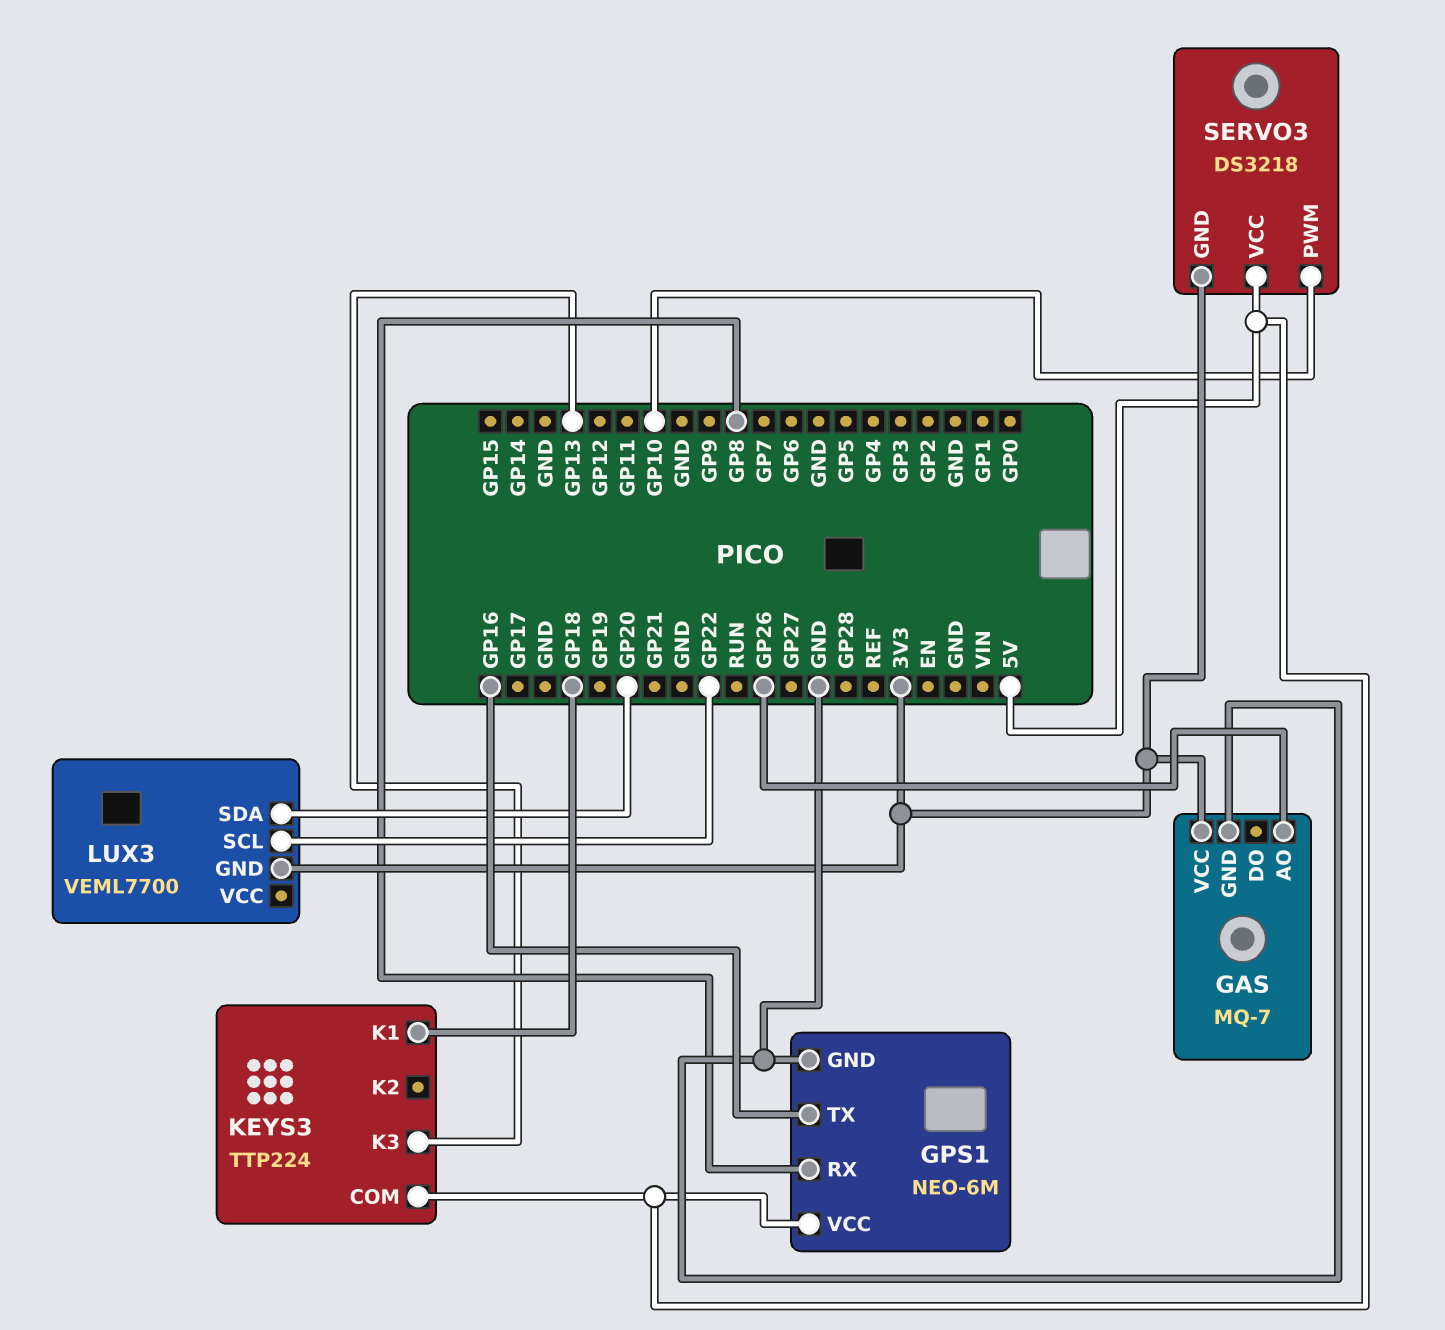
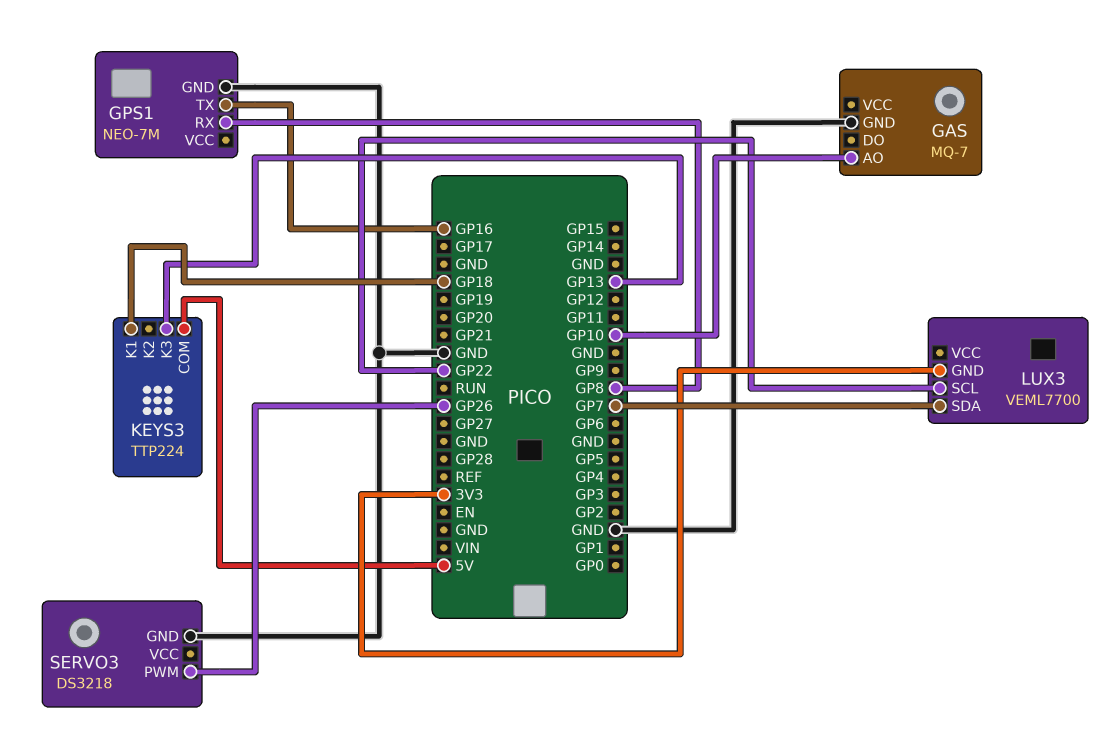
GAS pin AO: GP26 -> GP10
GAS pin VCC: 3V3 -> none
GPS1: NEO-6M -> NEO-7M
GPS1 pin VCC: 5V -> none
LUX3 pin SDA: GP20 -> GP7
SERVO3 pin GND: 3V3 -> GND
SERVO3 pin PWM: GP10 -> GP26
SERVO3 pin VCC: 5V -> none

